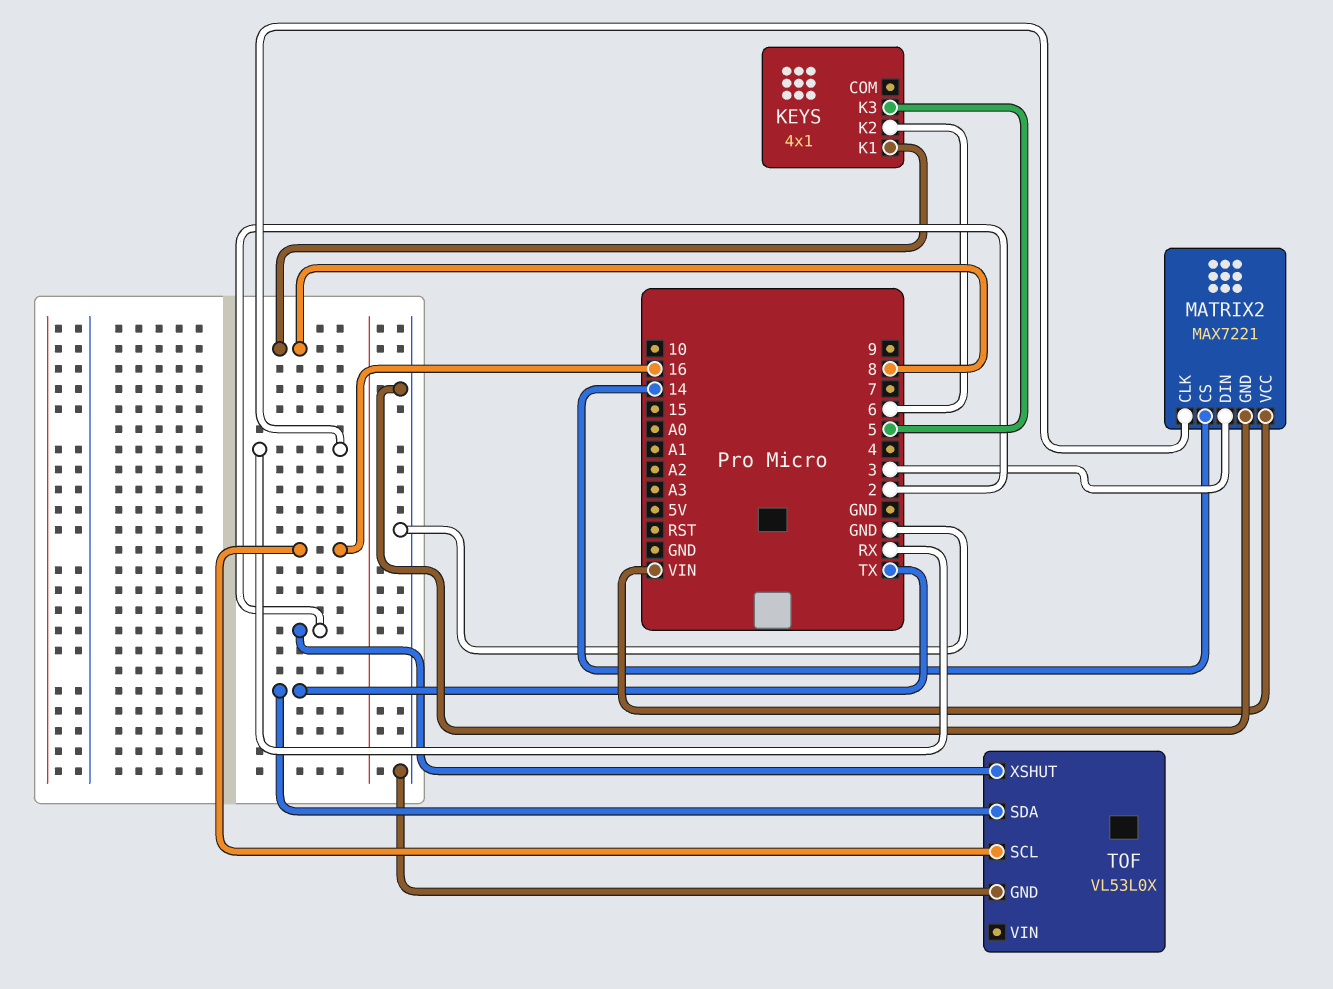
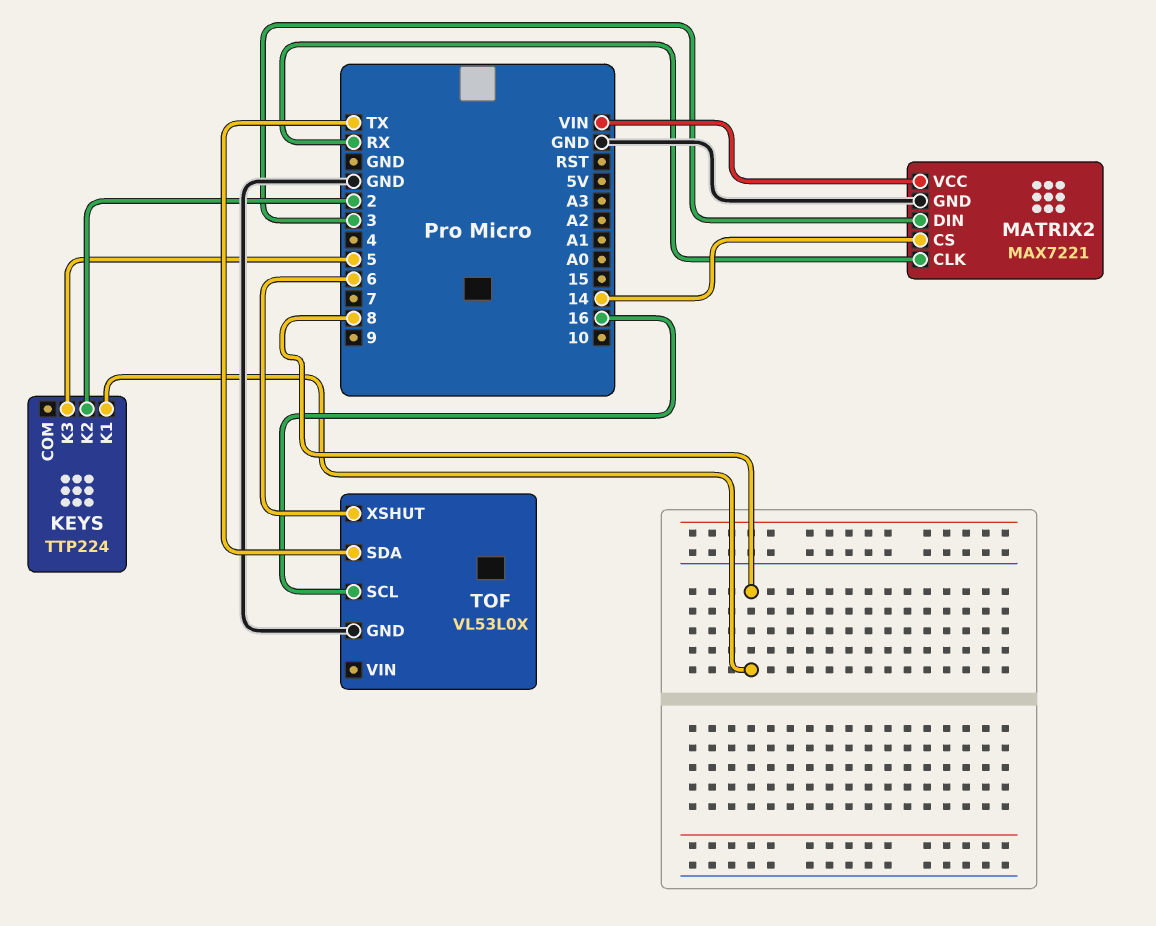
KEYS: 4x1 -> TTP224
KEYS pin K2: 6 -> 2
TOF pin XSHUT: 2 -> 6

